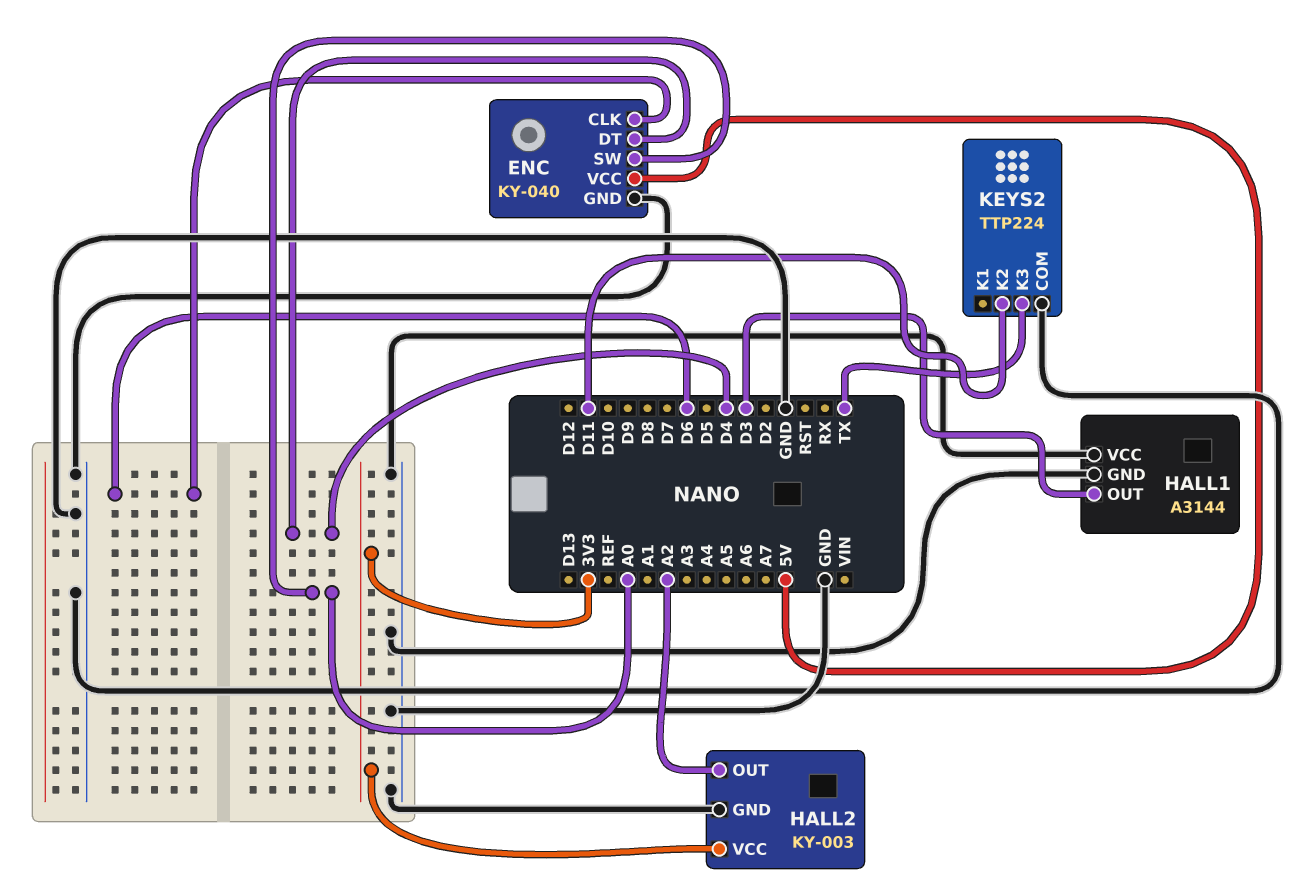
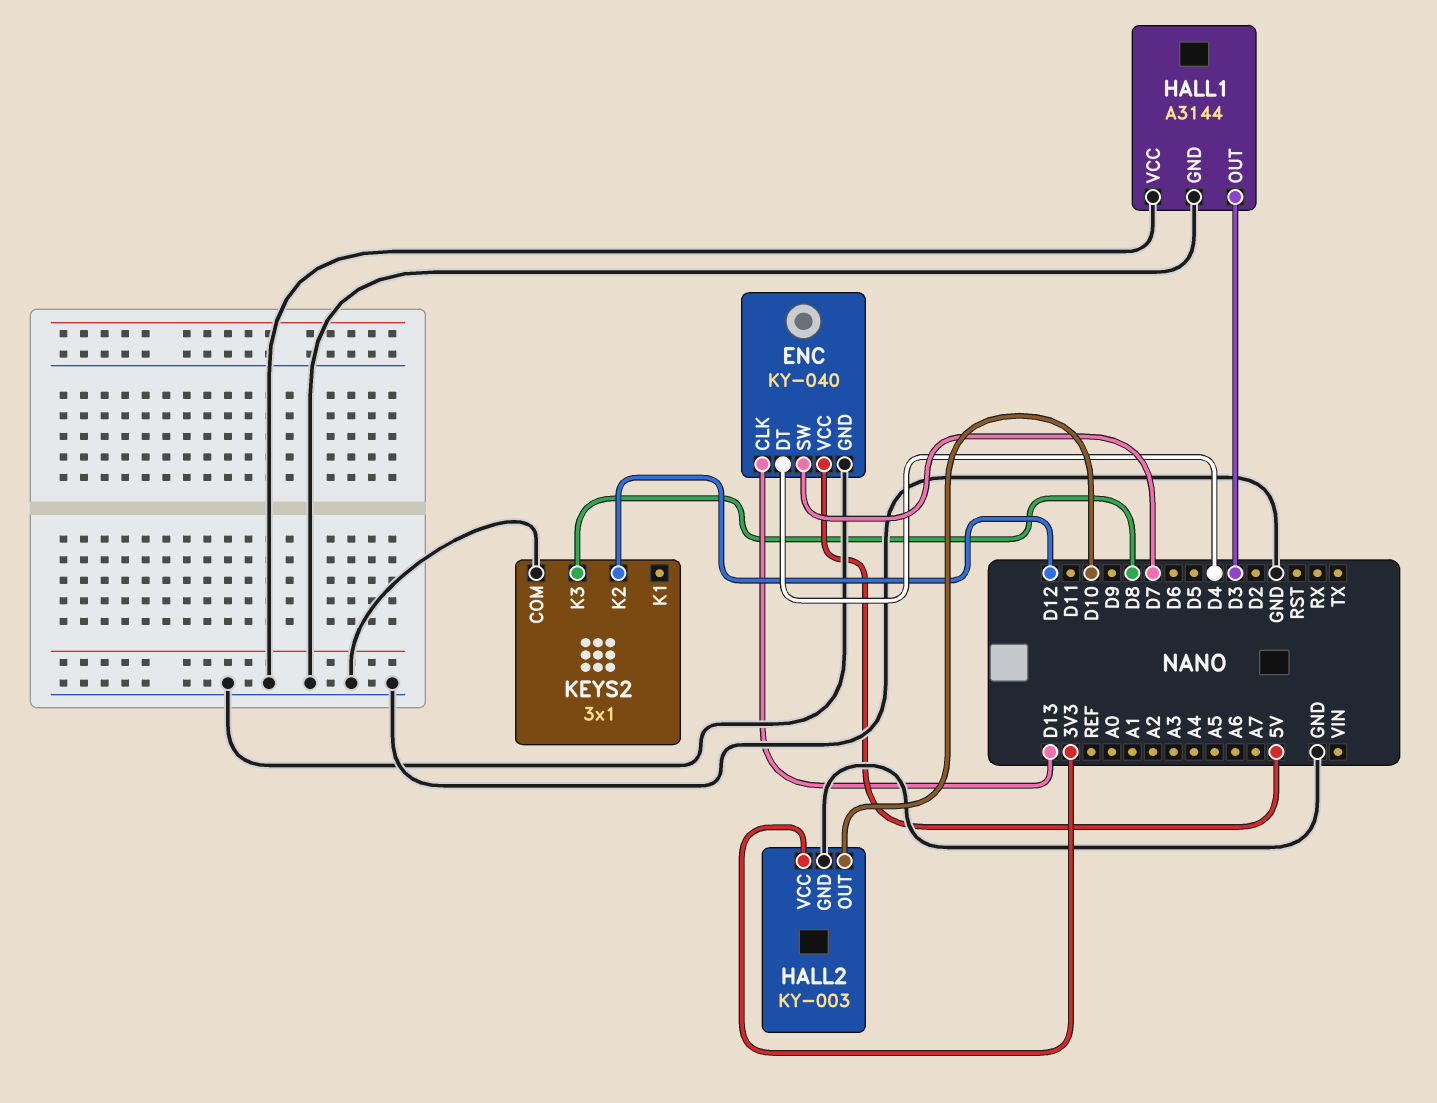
ENC pin CLK: D6 -> D13
ENC pin SW: A0 -> D7
HALL2 pin OUT: A2 -> D10
KEYS2: TTP224 -> 3x1
KEYS2 pin K2: D11 -> D12
KEYS2 pin K3: TX -> D8

